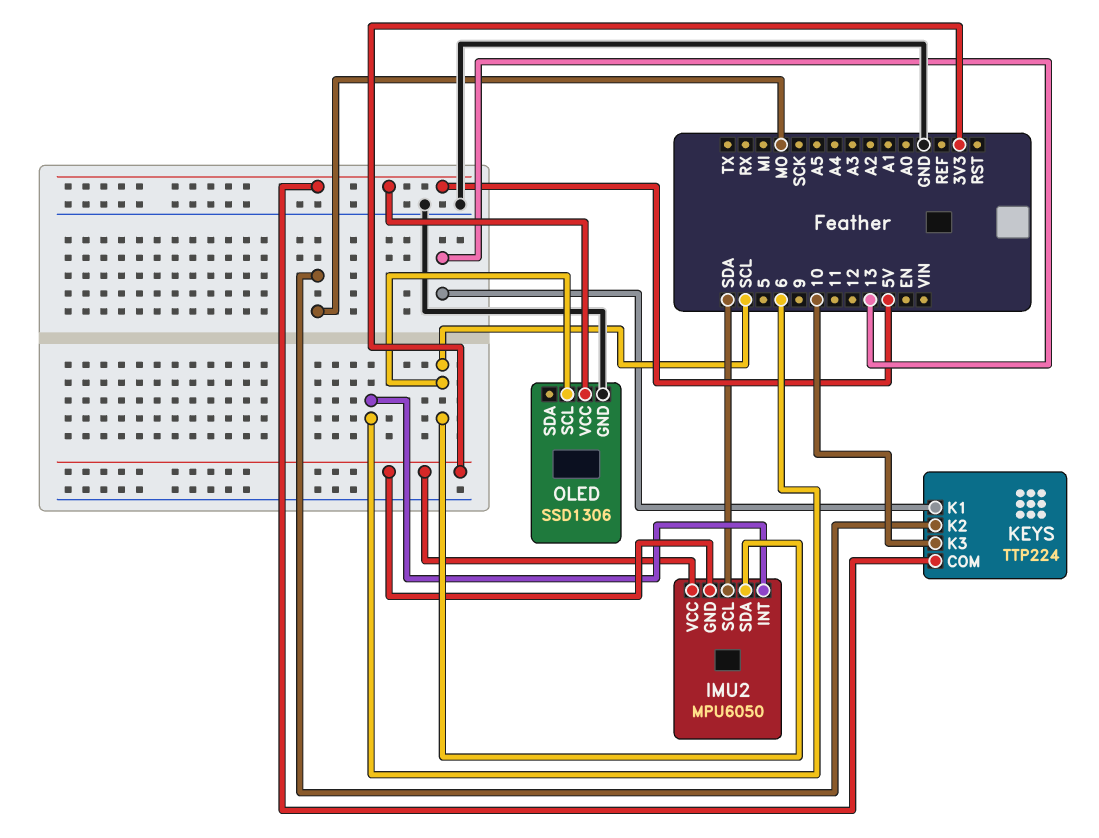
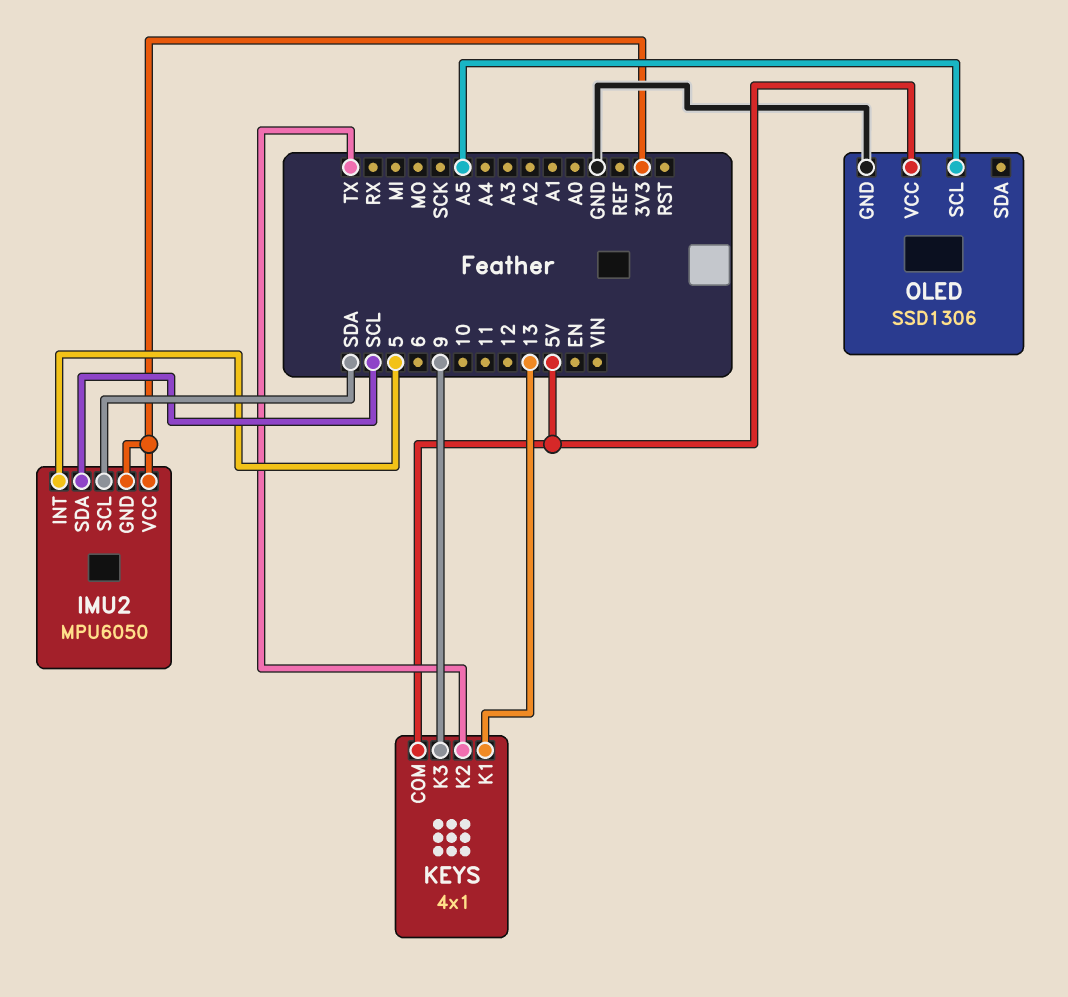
IMU2 pin INT: 6 -> 5
KEYS: TTP224 -> 4x1
KEYS pin K2: MO -> TX
KEYS pin K3: 10 -> 9
OLED pin SCL: SCL -> A5

